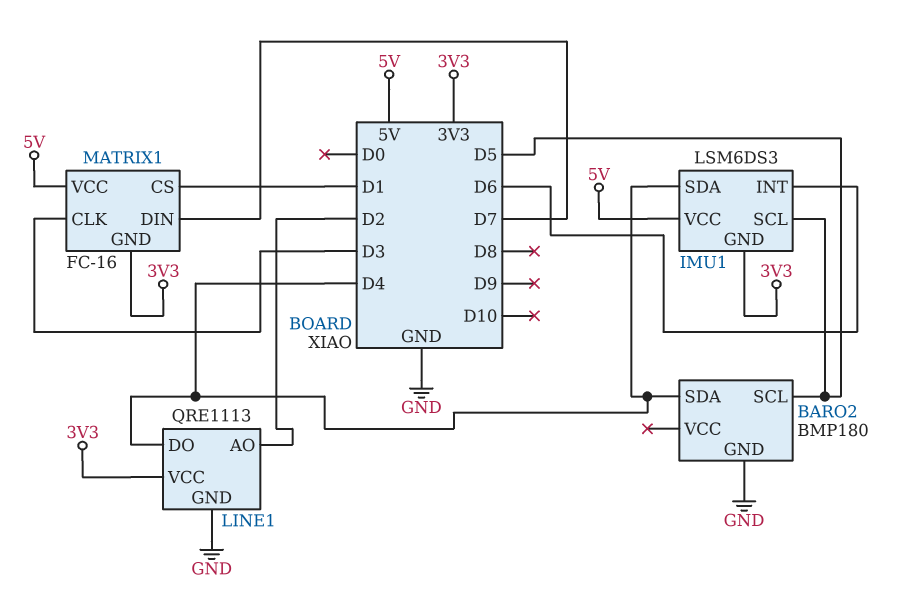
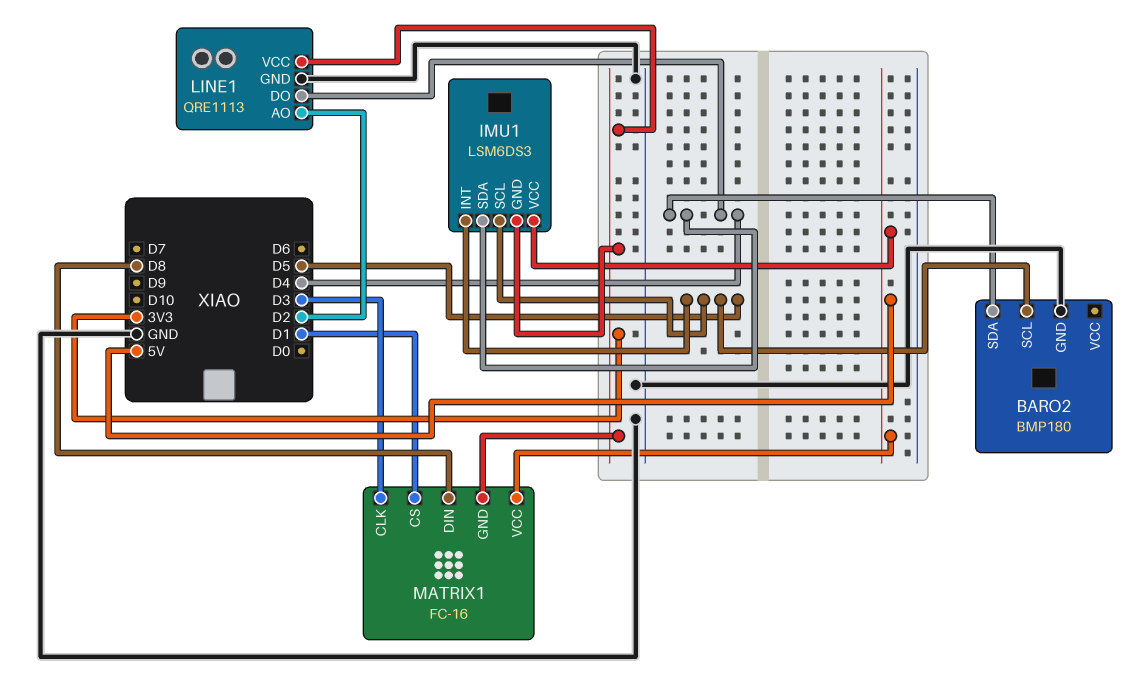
IMU1 pin INT: D6 -> D5
MATRIX1 pin DIN: D7 -> D8

